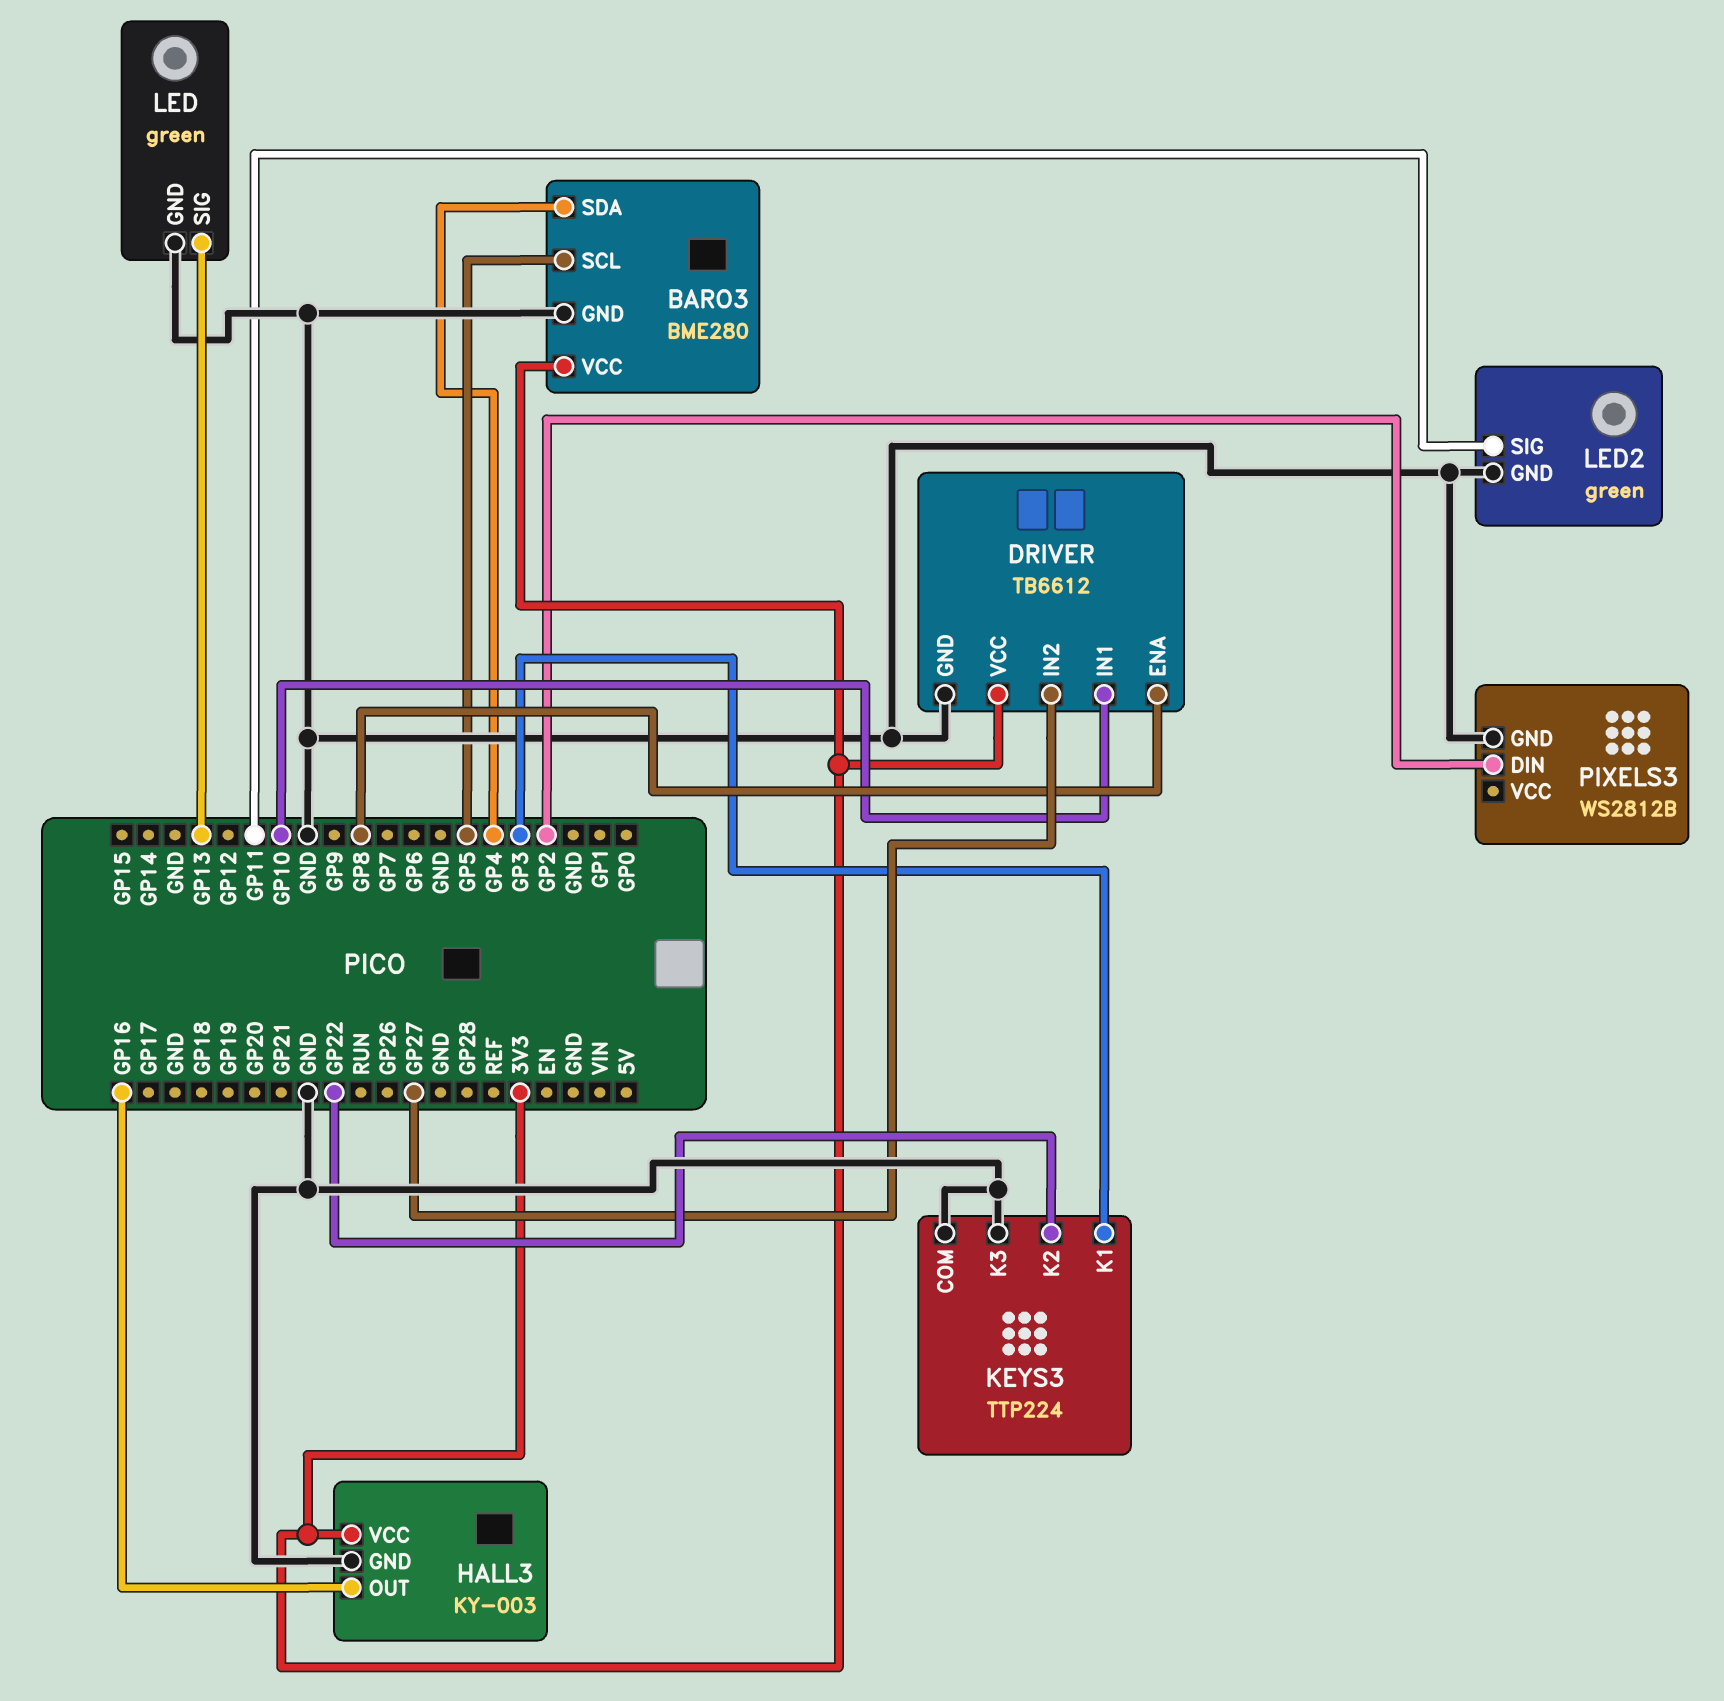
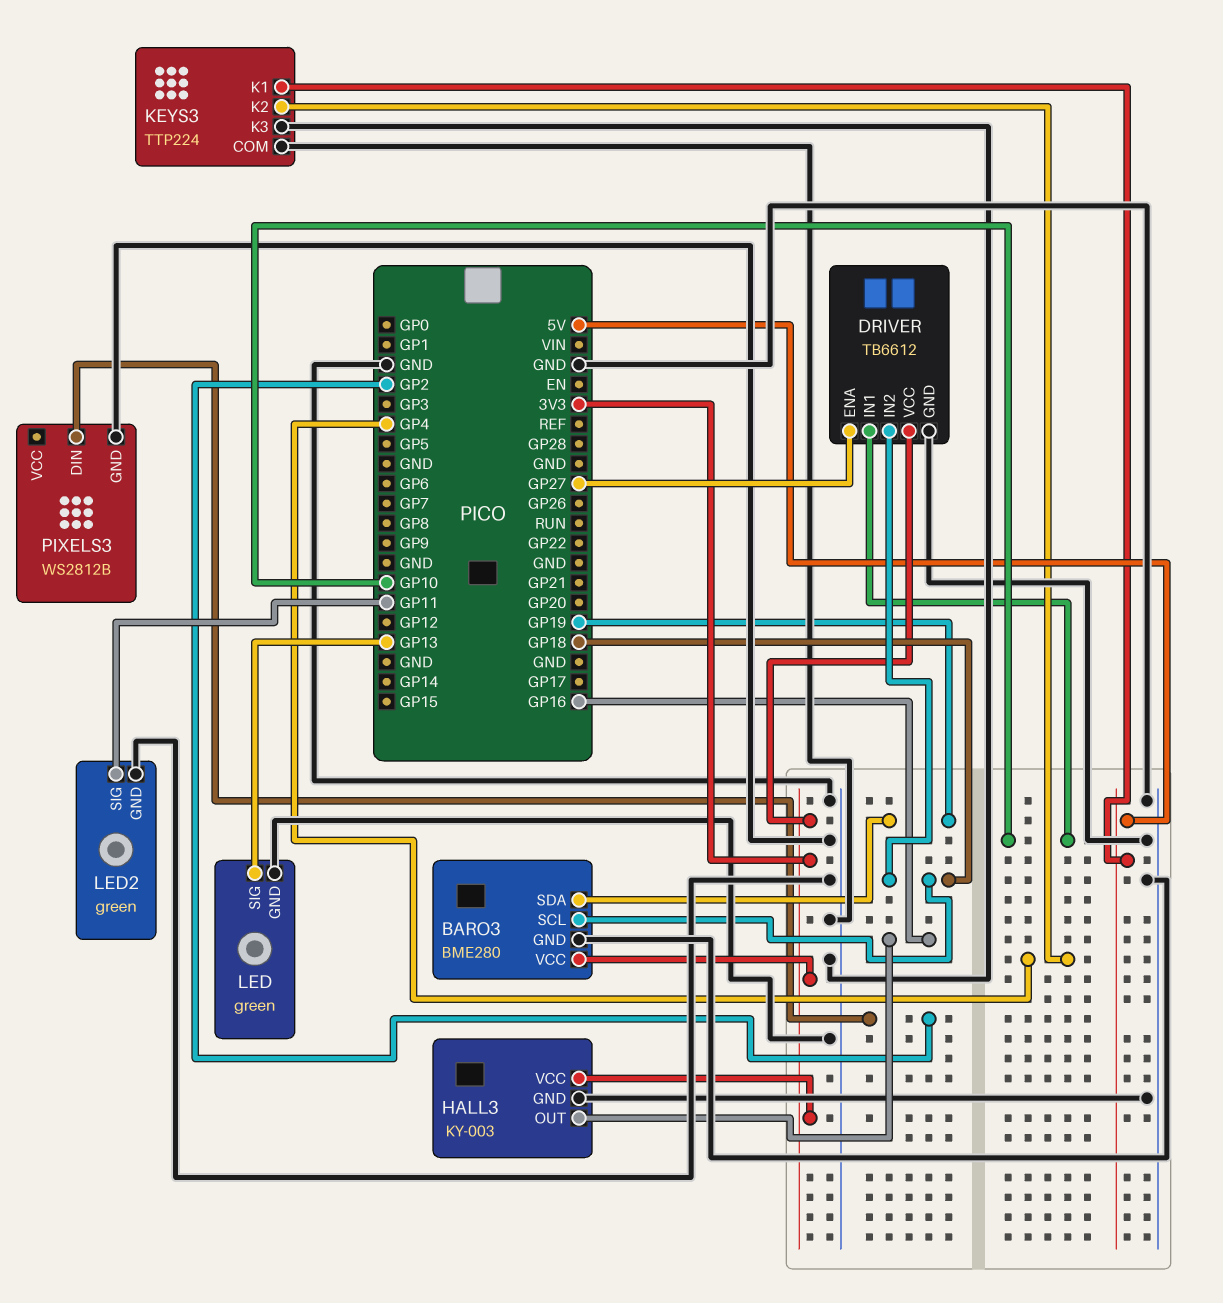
BARO3 pin SCL: GP5 -> GP18
BARO3 pin SDA: GP4 -> GP19
DRIVER pin ENA: GP8 -> GP27
DRIVER pin IN2: GP27 -> GP18
KEYS3 pin K1: GP3 -> 5V
KEYS3 pin K2: GP22 -> GP4

